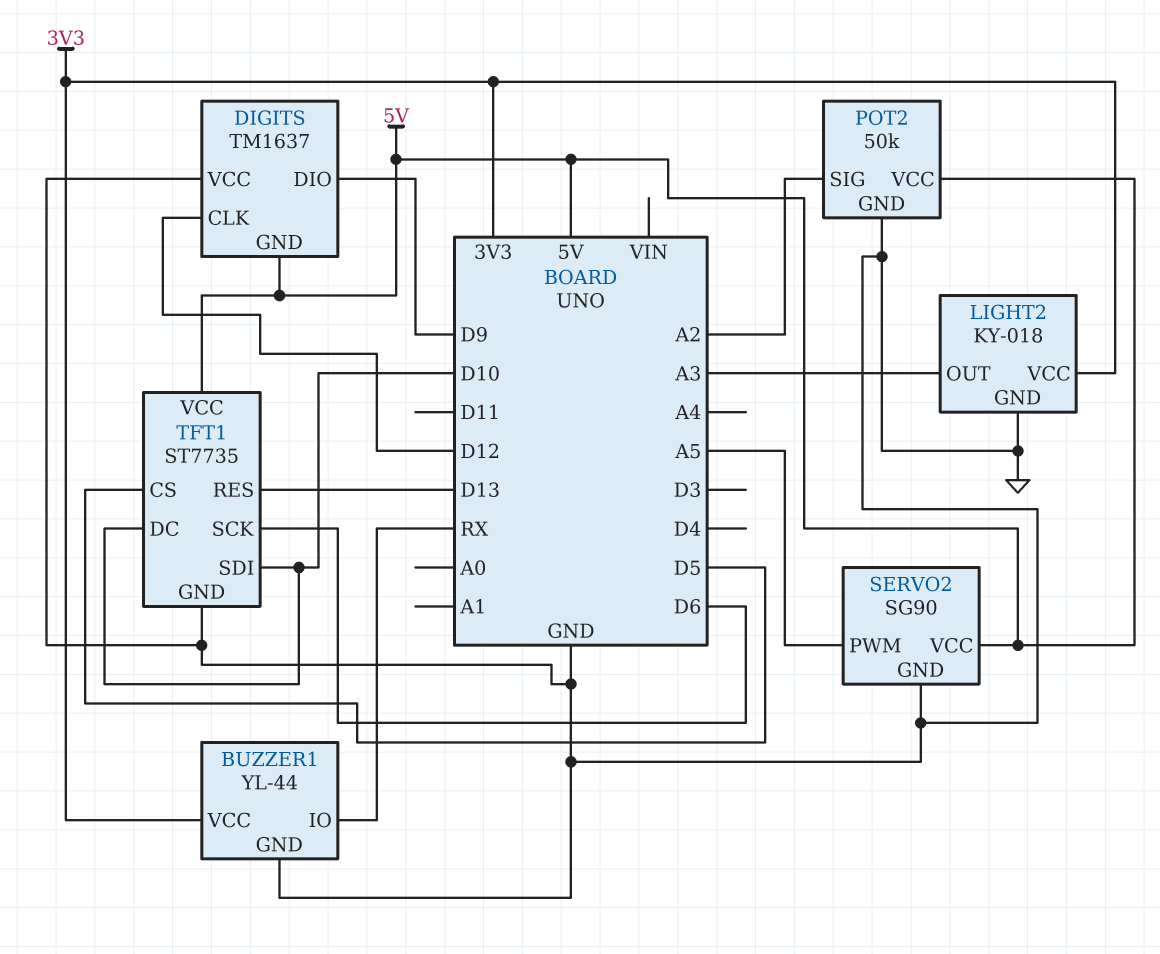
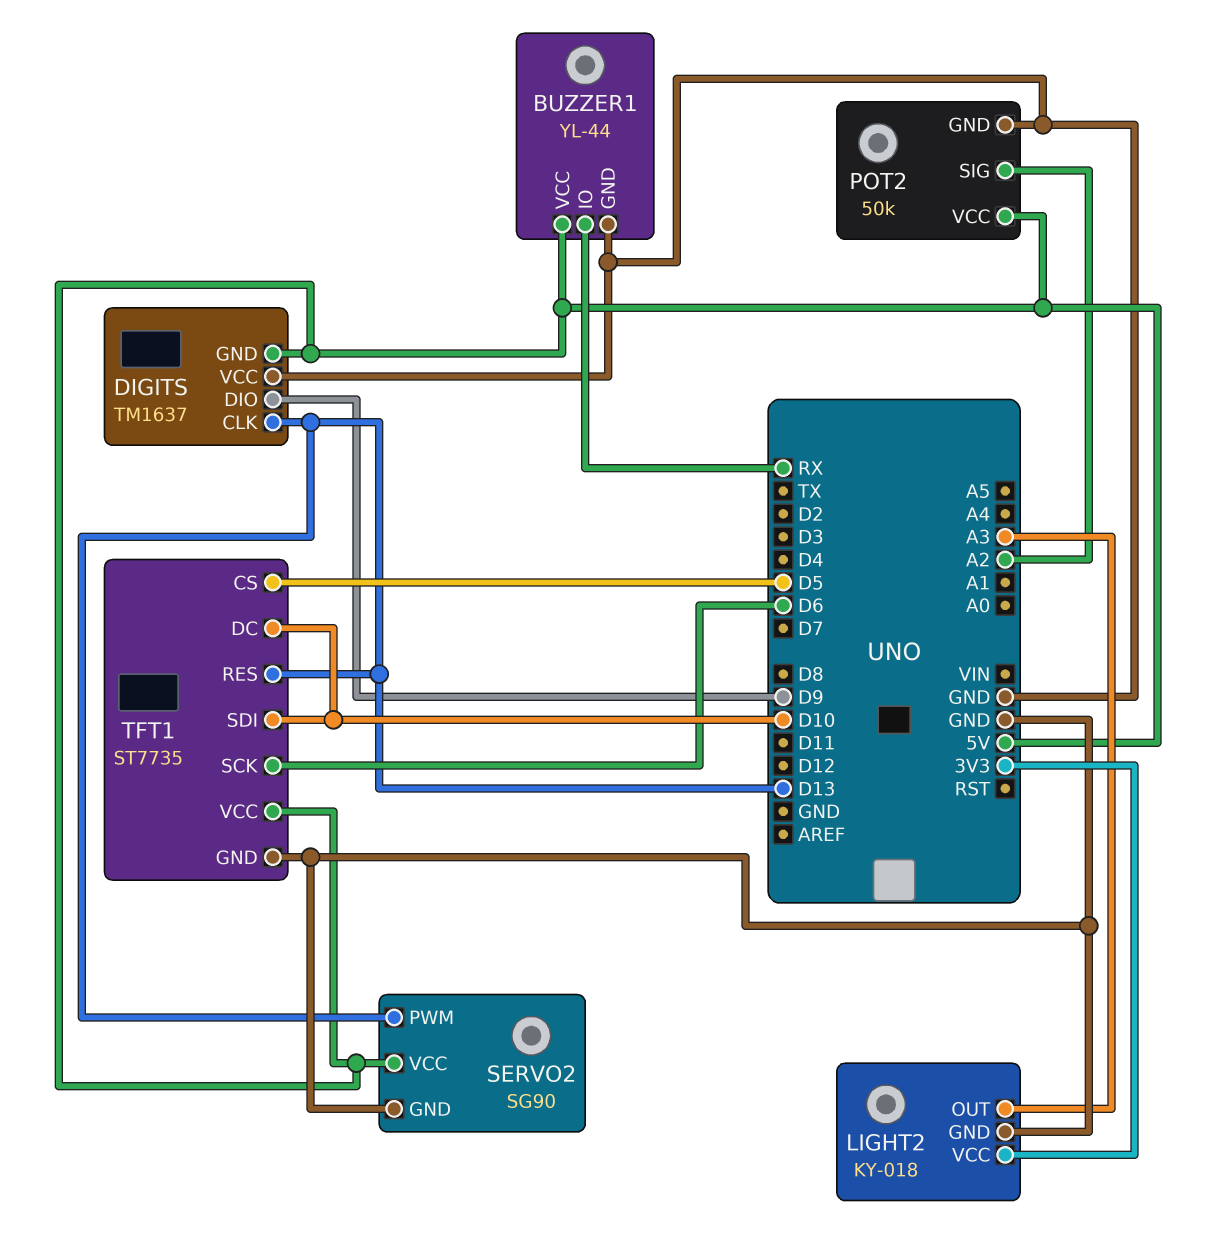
BUZZER1 pin VCC: 3V3 -> 5V
DIGITS pin CLK: D12 -> D13
SERVO2 pin PWM: A5 -> D13

